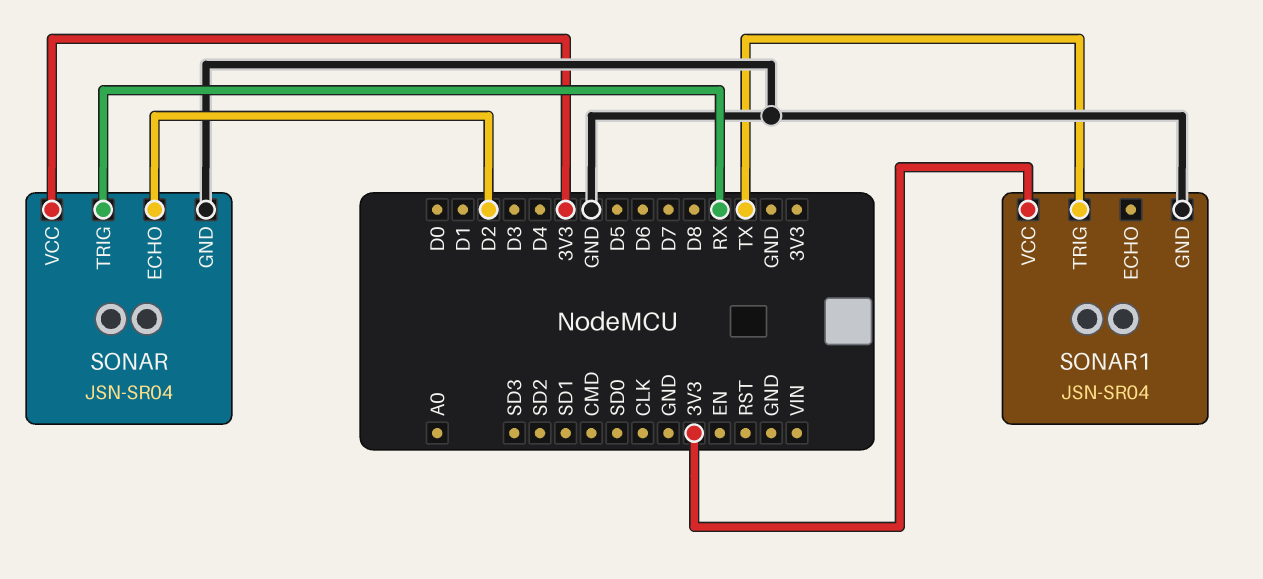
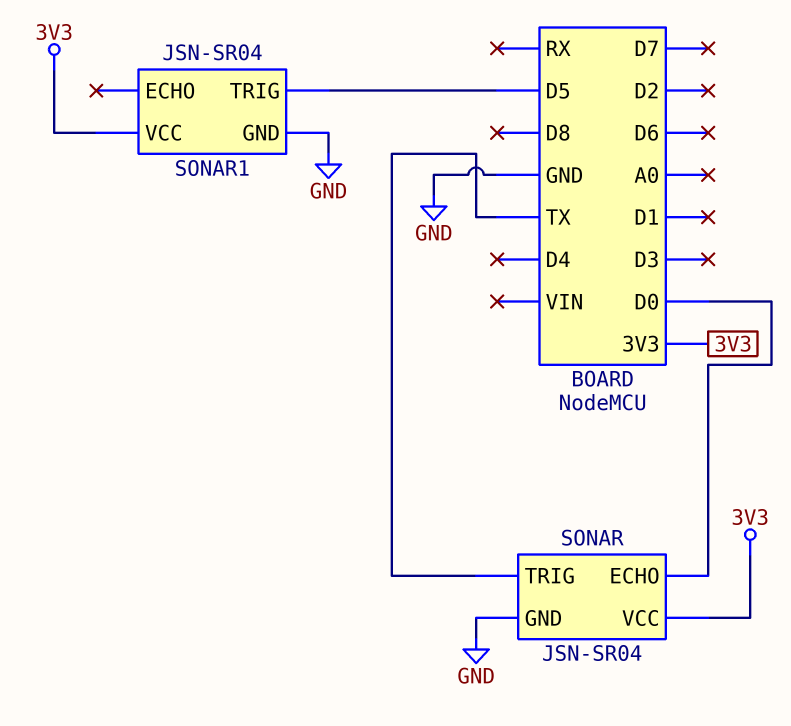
SONAR pin ECHO: D2 -> D0
SONAR pin TRIG: RX -> TX
SONAR1 pin TRIG: TX -> D5

